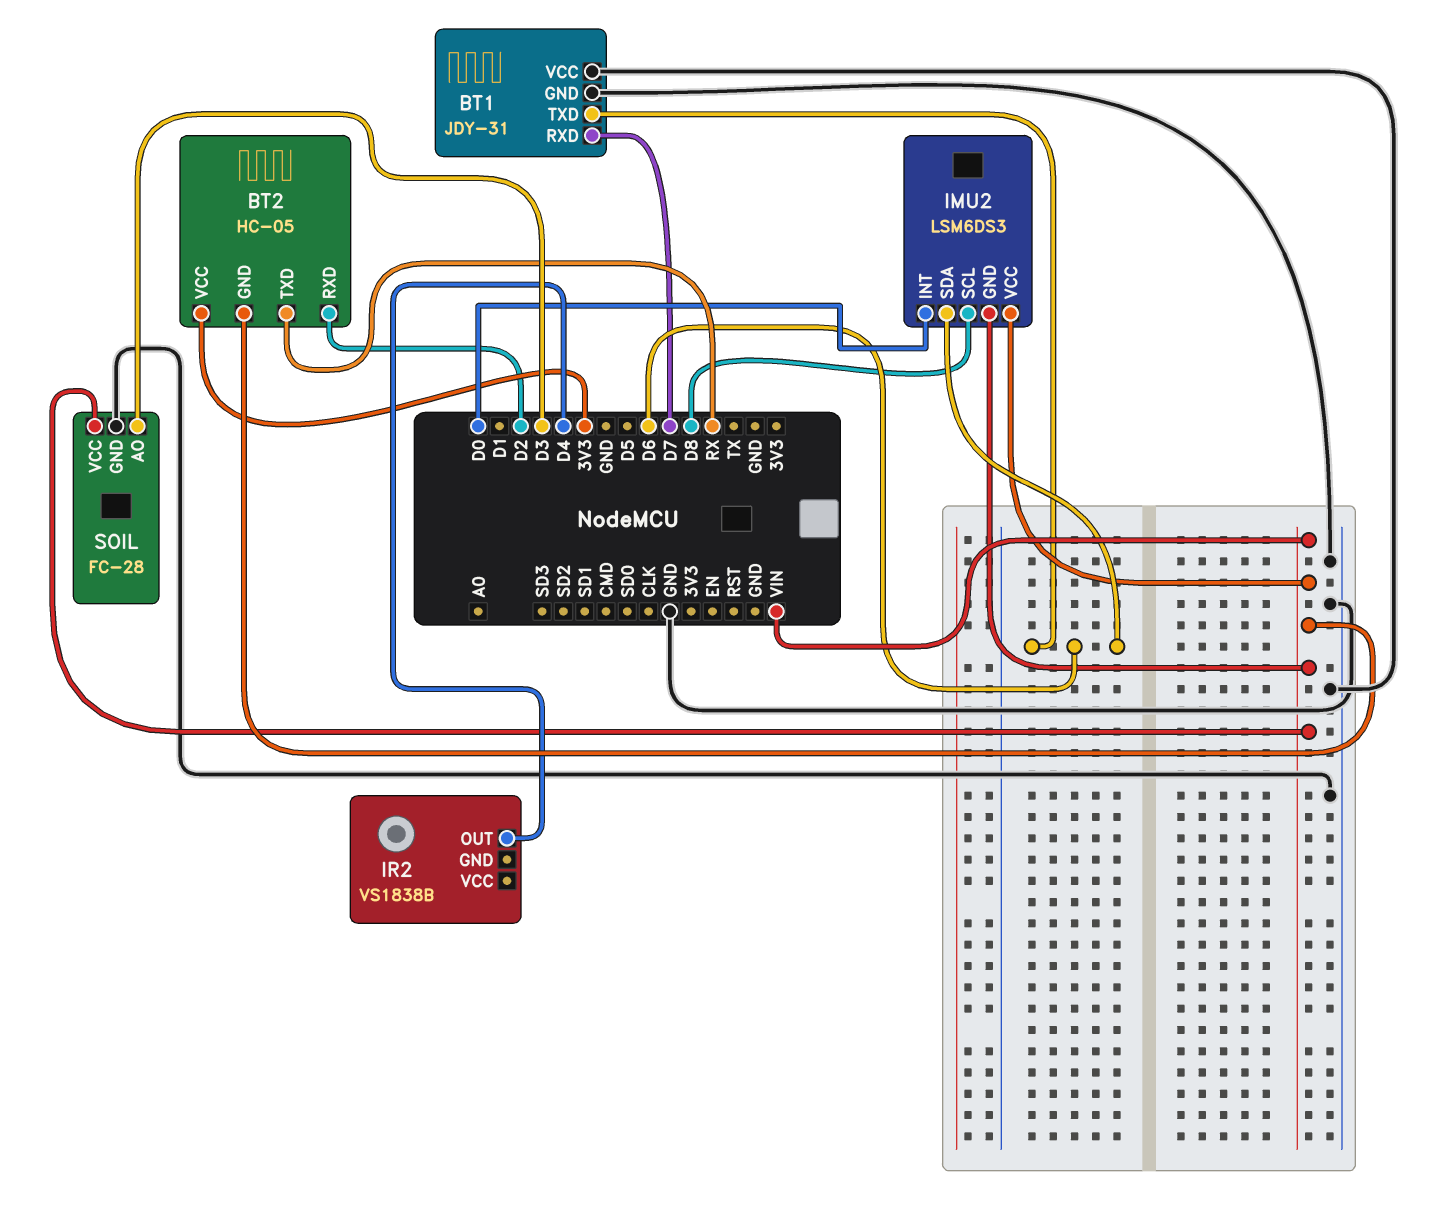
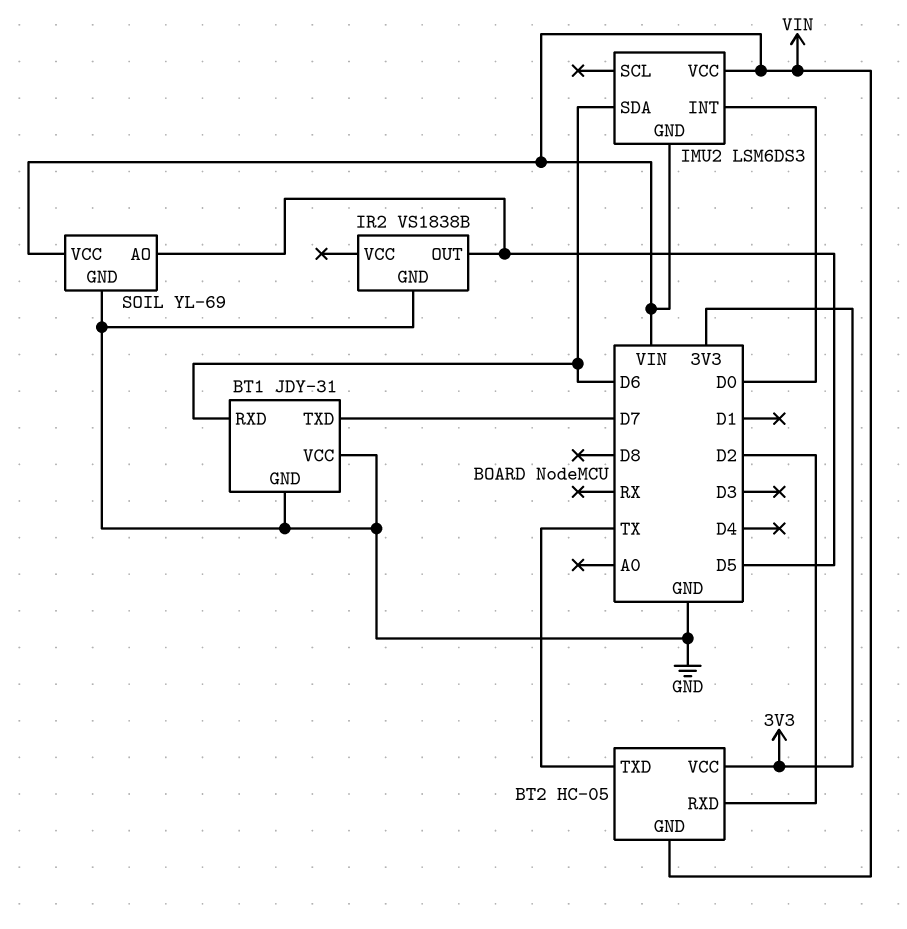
BT1 pin RXD: D7 -> D6
BT1 pin TXD: D6 -> D7
BT2 pin TXD: RX -> TX
IMU2 pin SCL: D8 -> none
IR2 pin GND: none -> GND
IR2 pin OUT: D4 -> D5
SOIL: FC-28 -> YL-69
SOIL pin AO: D3 -> D5

